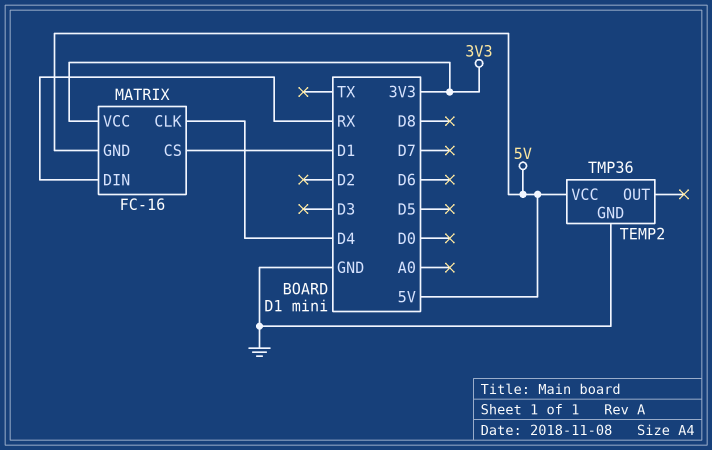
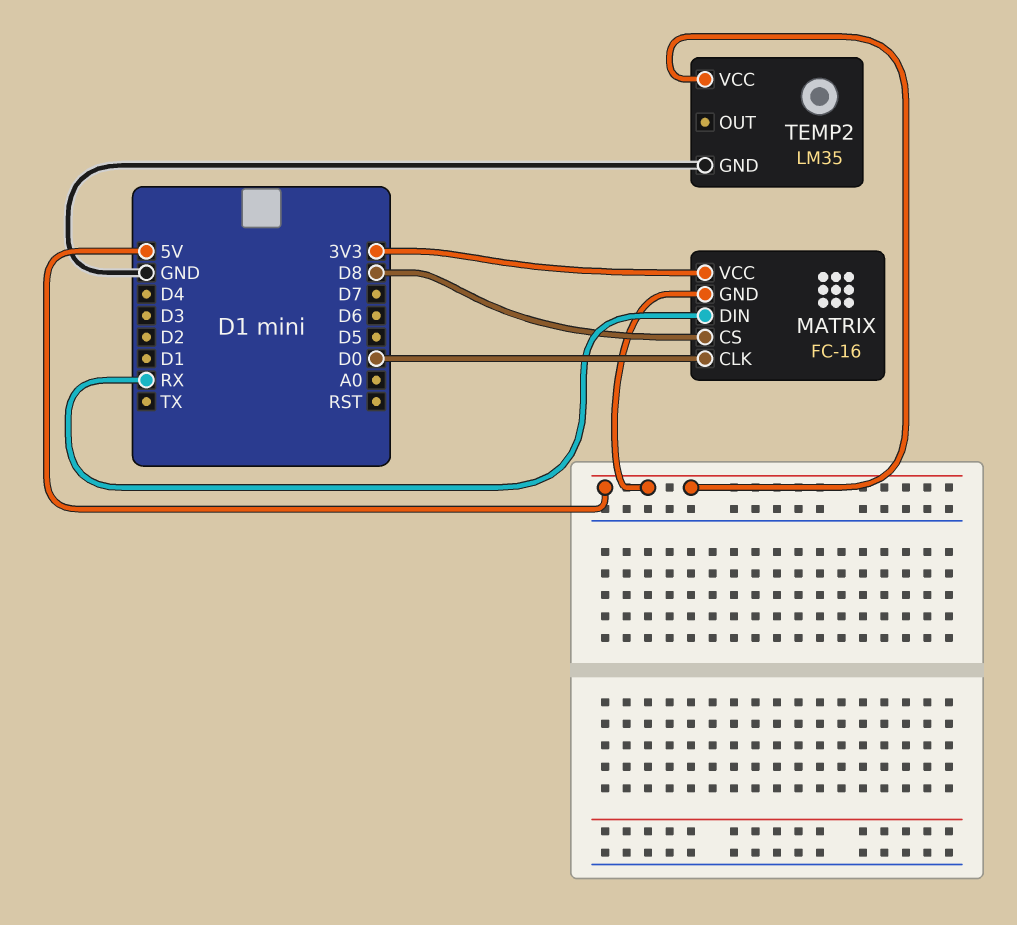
MATRIX pin CLK: D4 -> D0
MATRIX pin CS: D1 -> D8
TEMP2: TMP36 -> LM35

